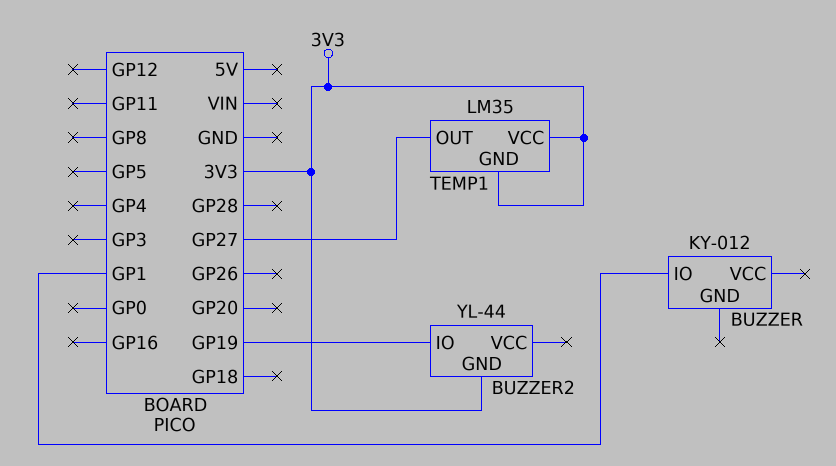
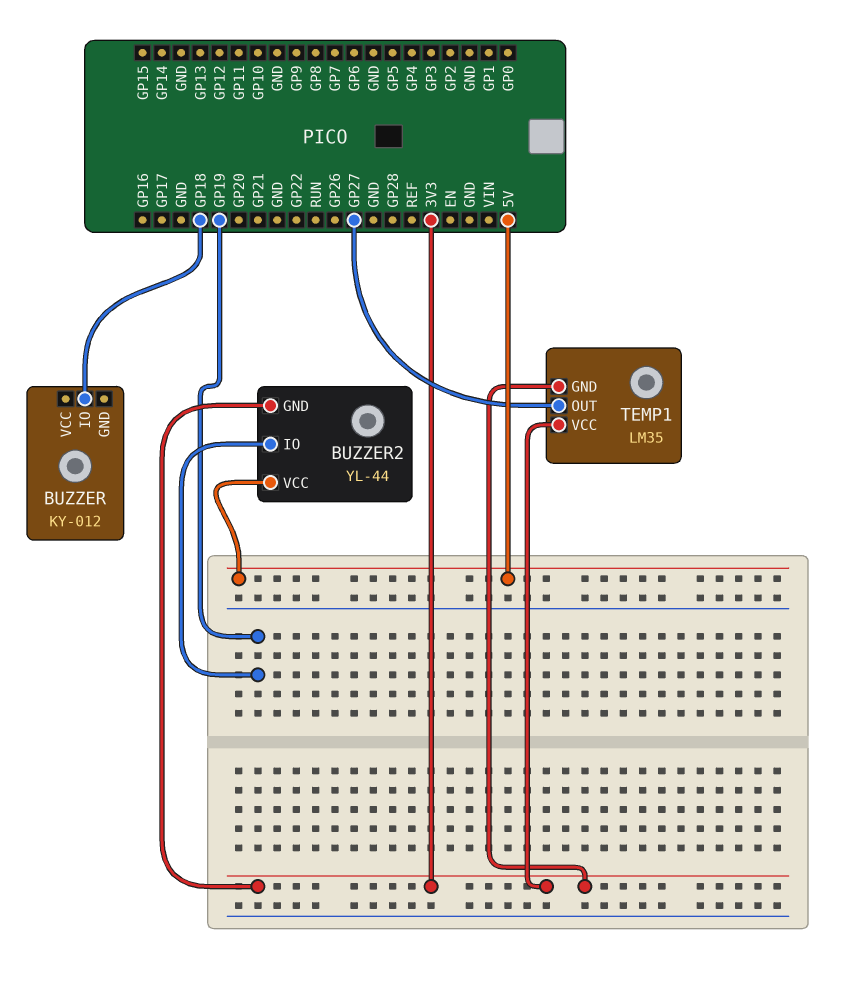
BUZZER pin IO: GP1 -> GP18
BUZZER2 pin VCC: none -> 5V

